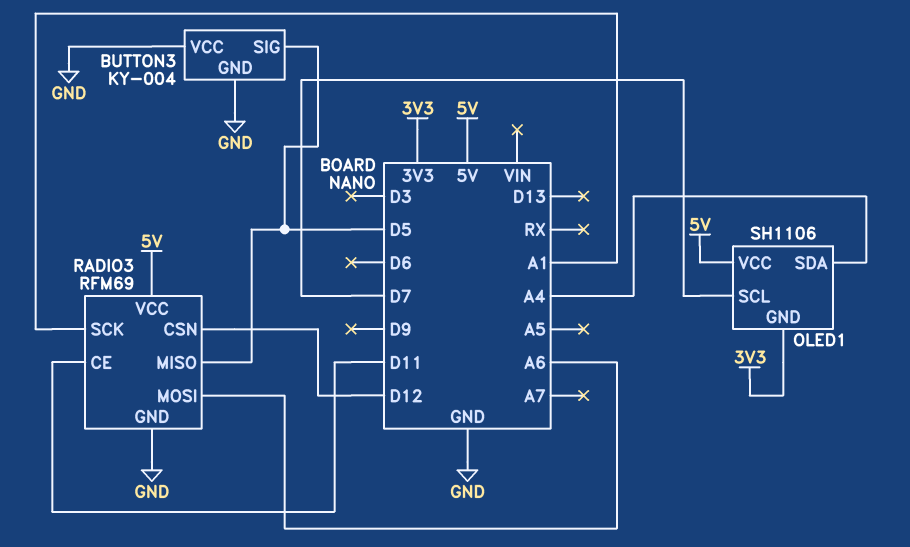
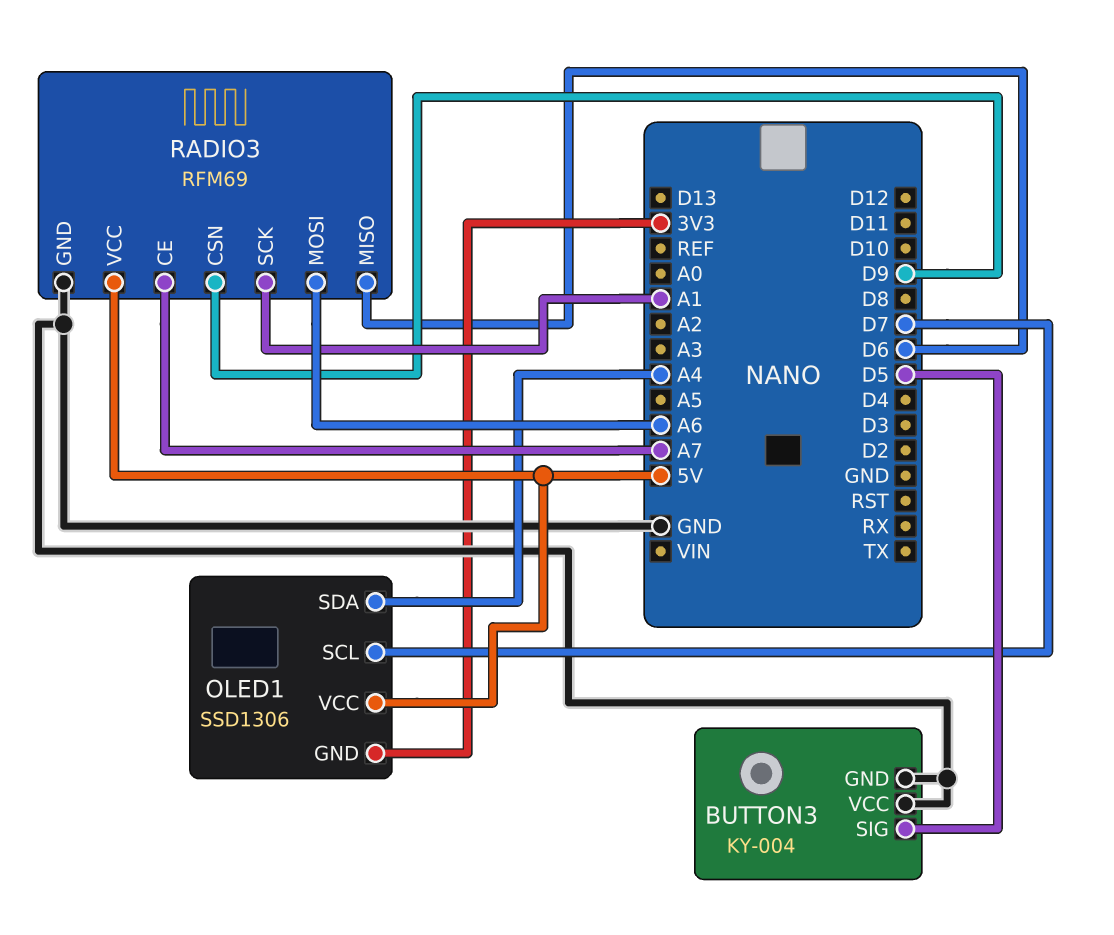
OLED1: SH1106 -> SSD1306
RADIO3 pin CE: D11 -> A7
RADIO3 pin CSN: D12 -> D9
RADIO3 pin MISO: D5 -> D6

